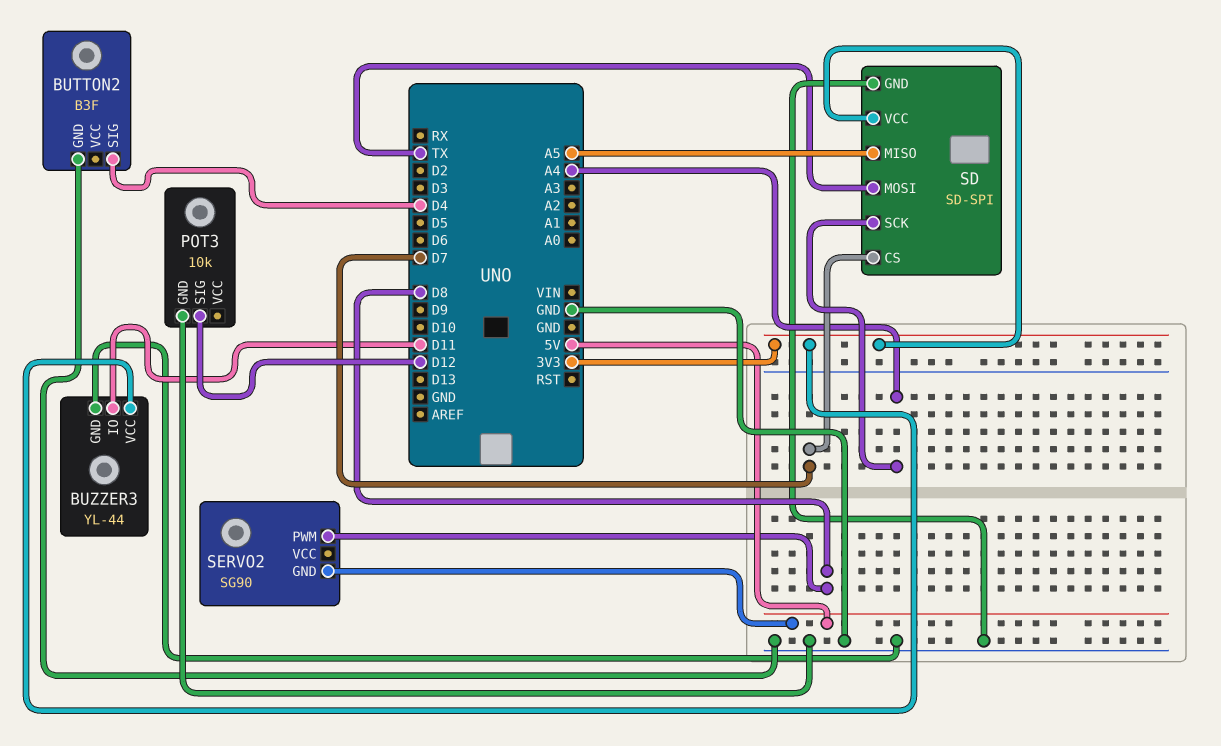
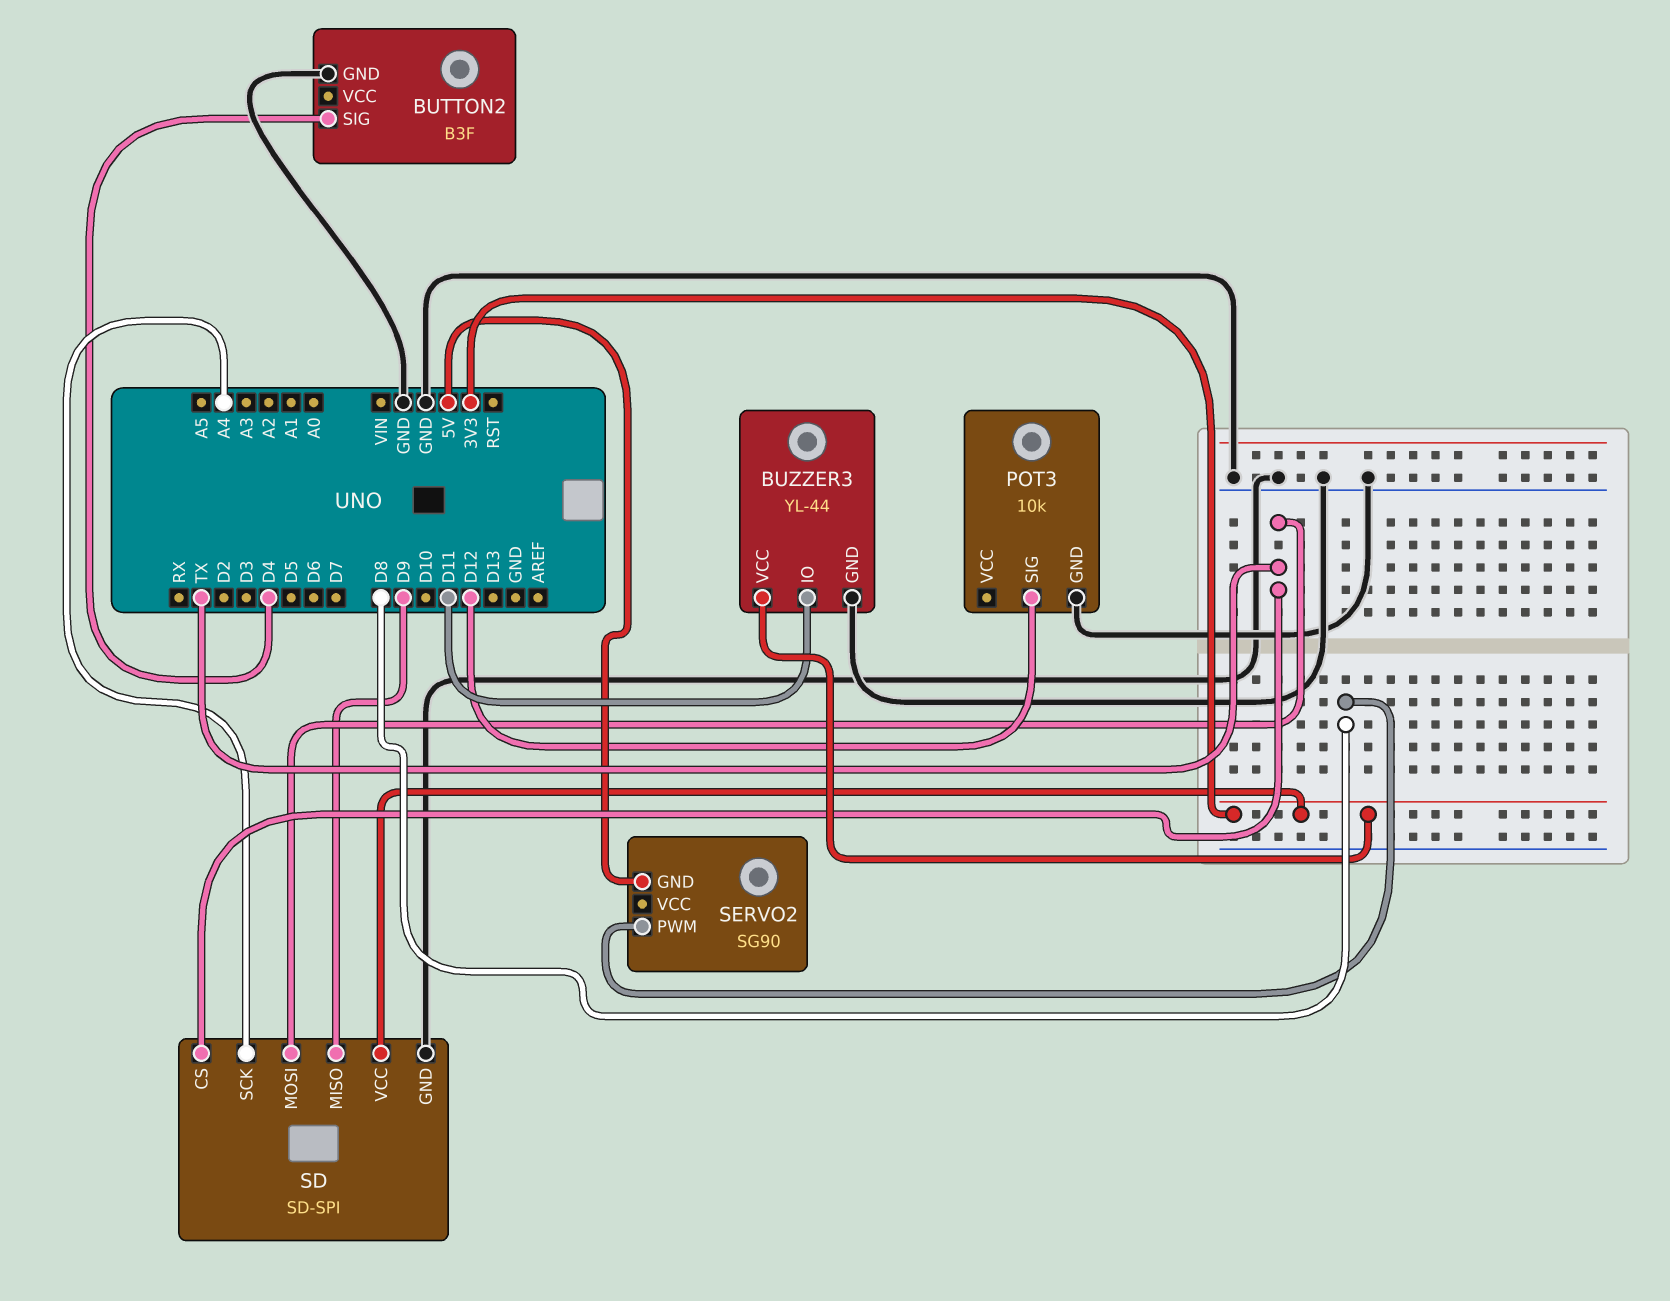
SD pin CS: D7 -> TX
SD pin MISO: A5 -> D9

